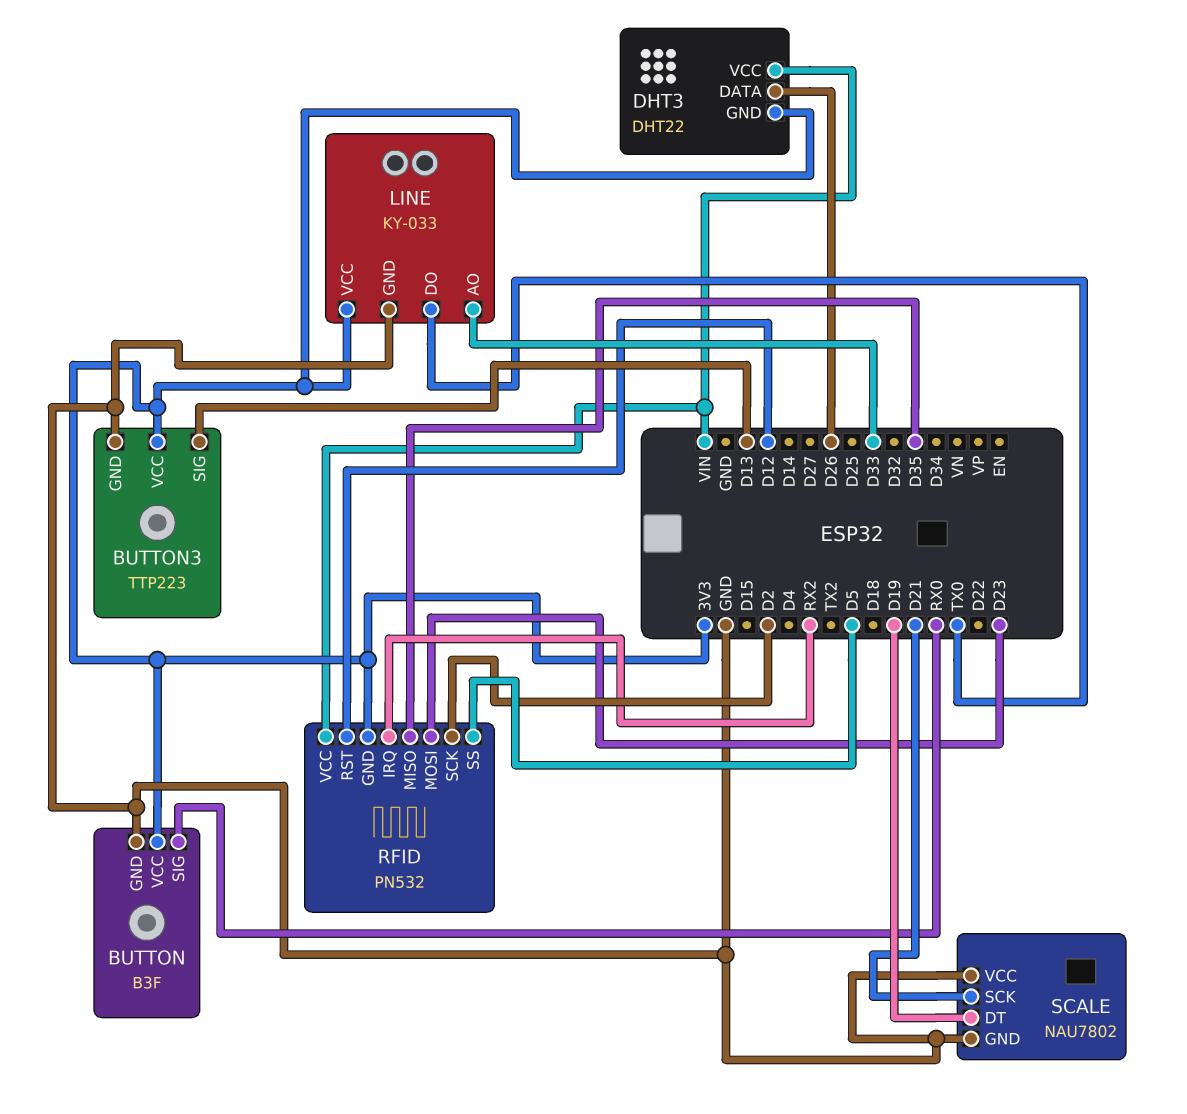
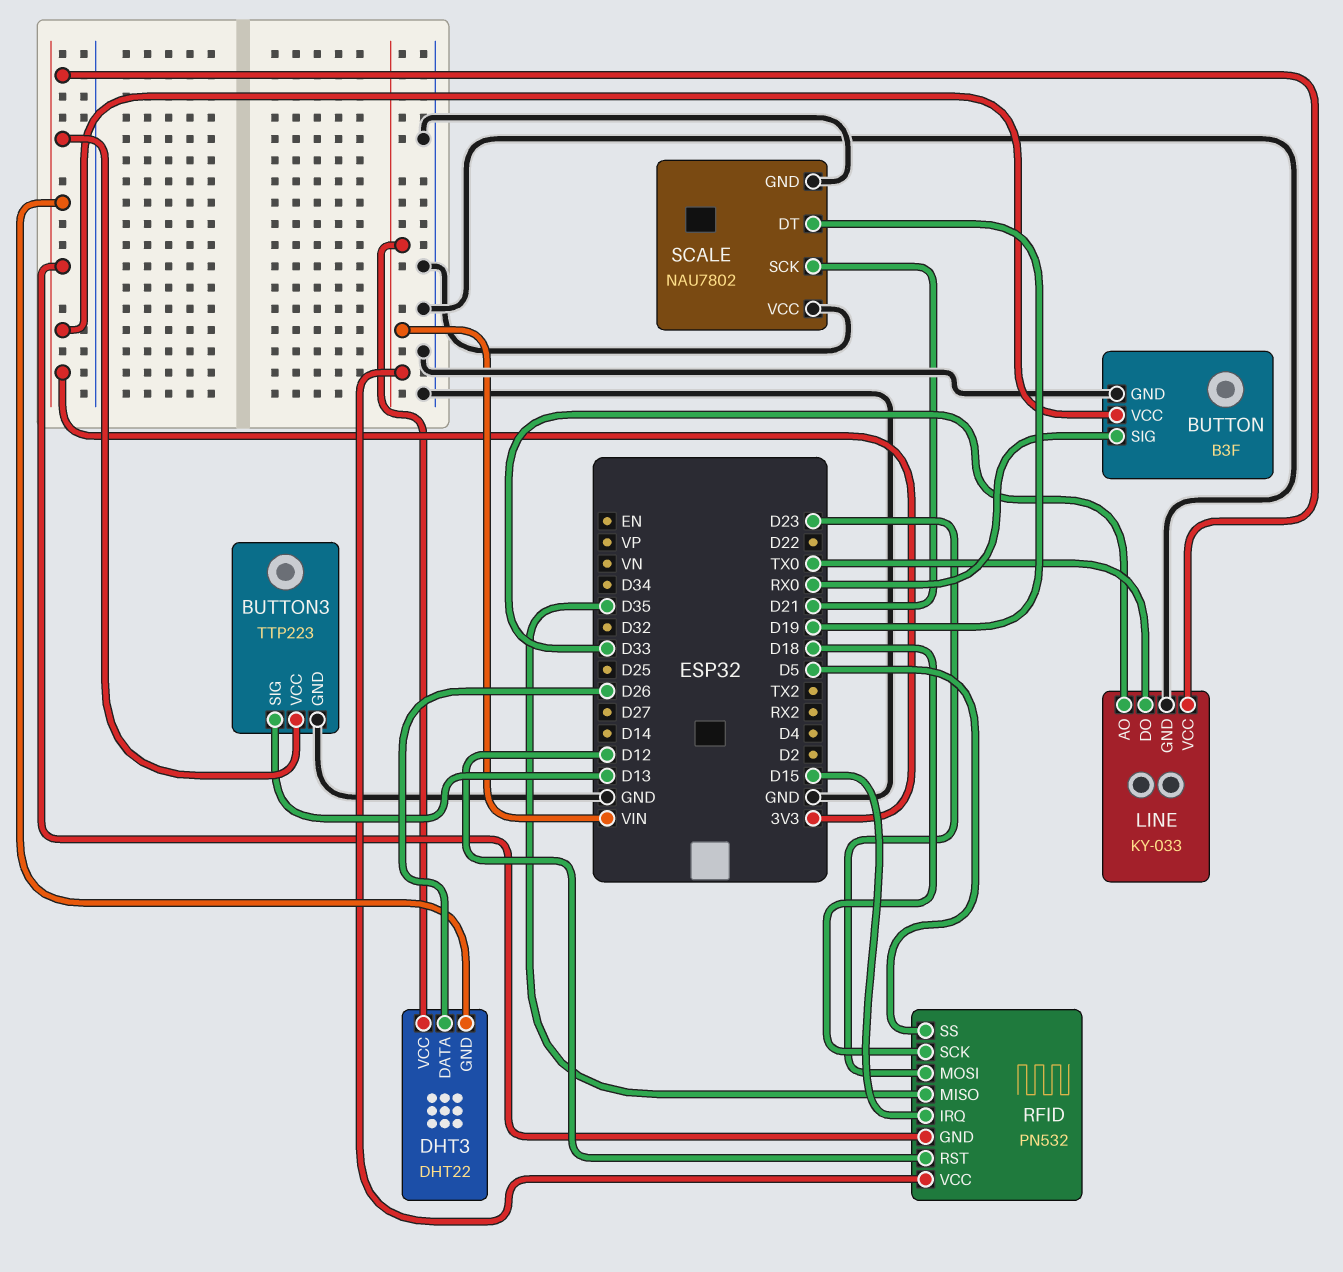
RFID pin IRQ: RX2 -> D15
RFID pin SCK: D2 -> D18

